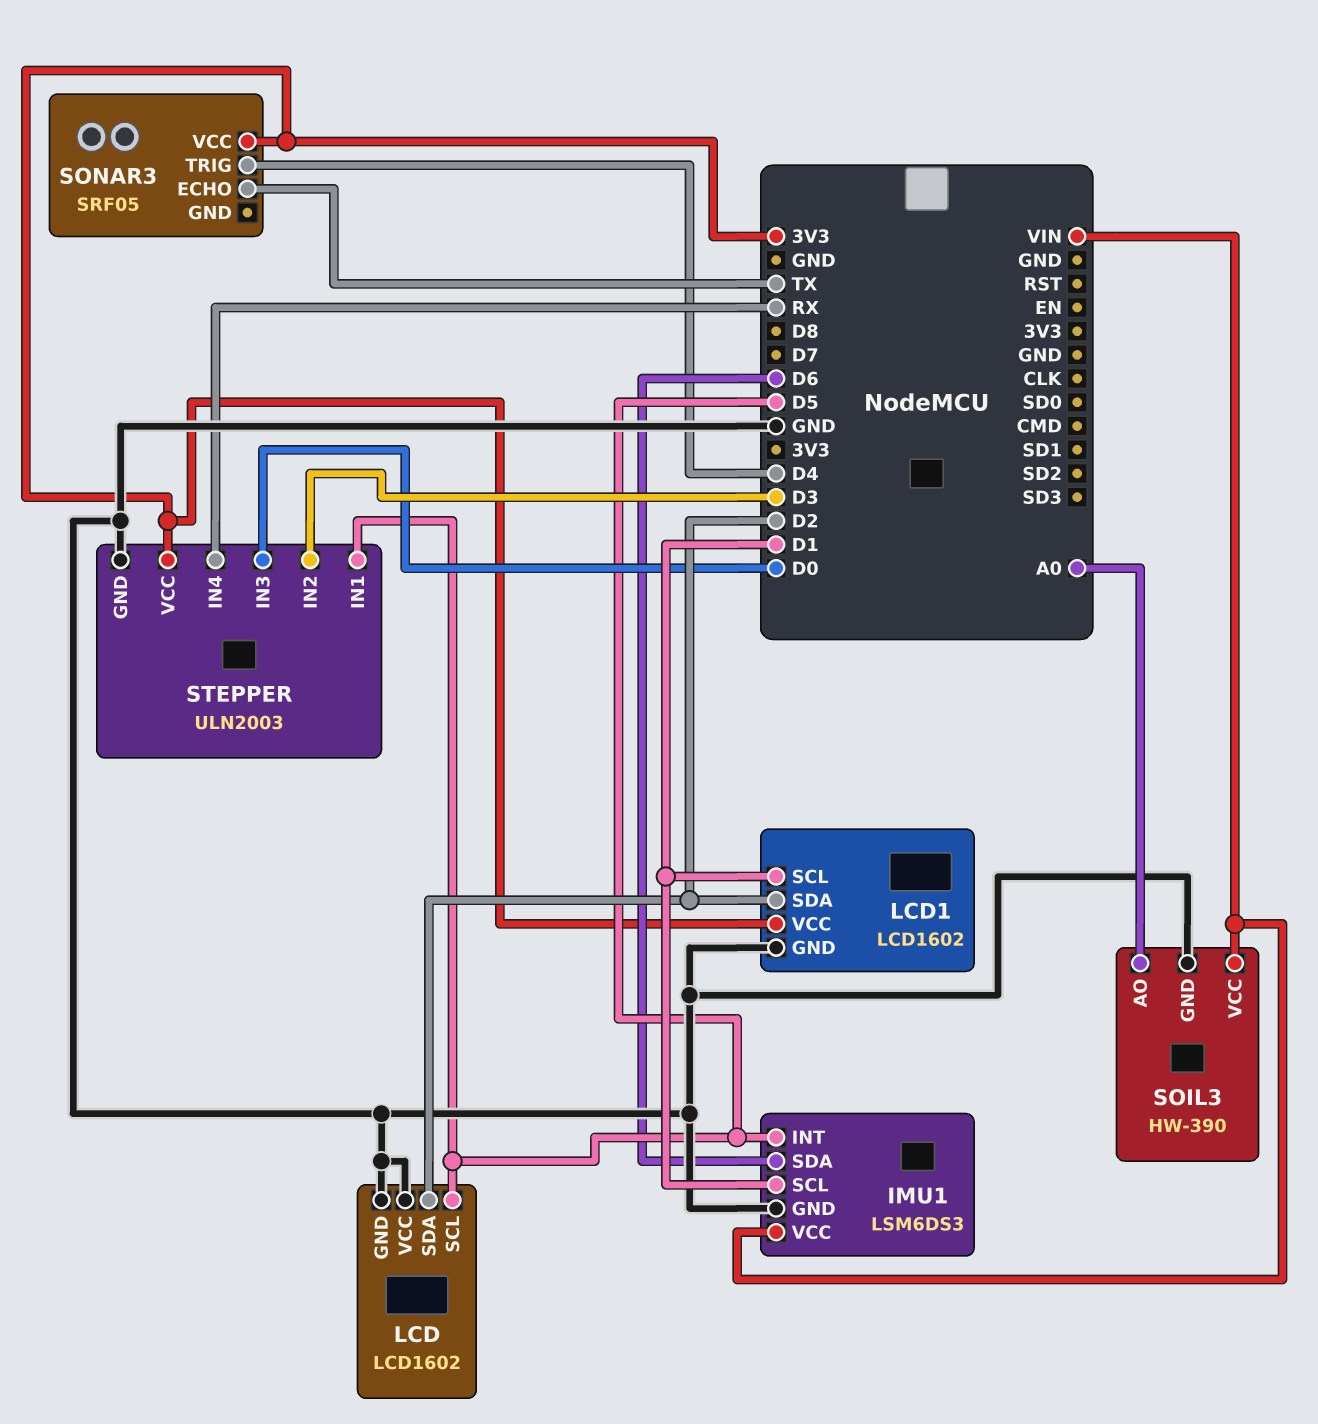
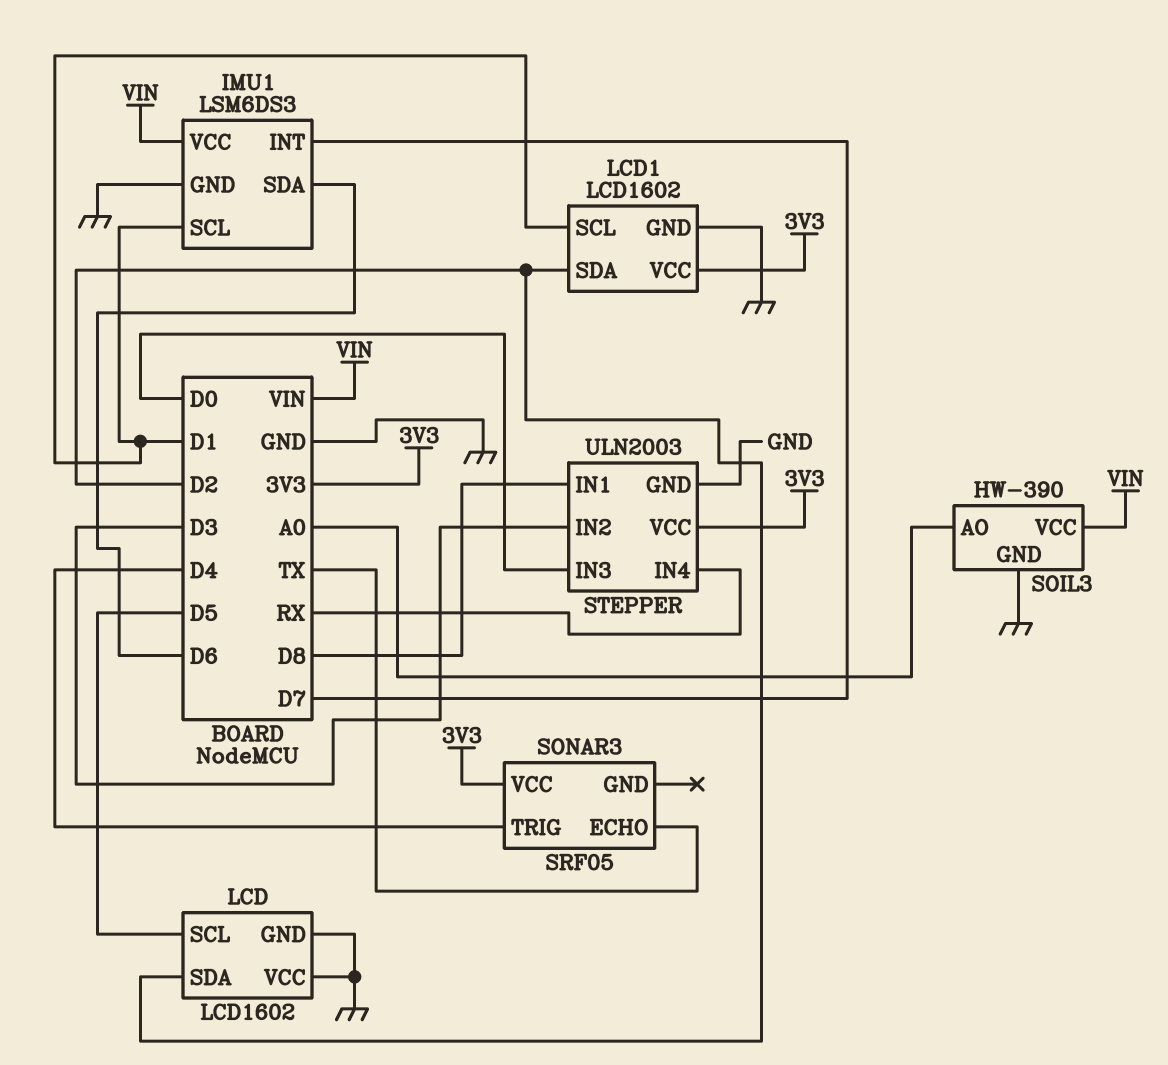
IMU1 pin INT: D5 -> D7
STEPPER pin IN1: D5 -> D8

